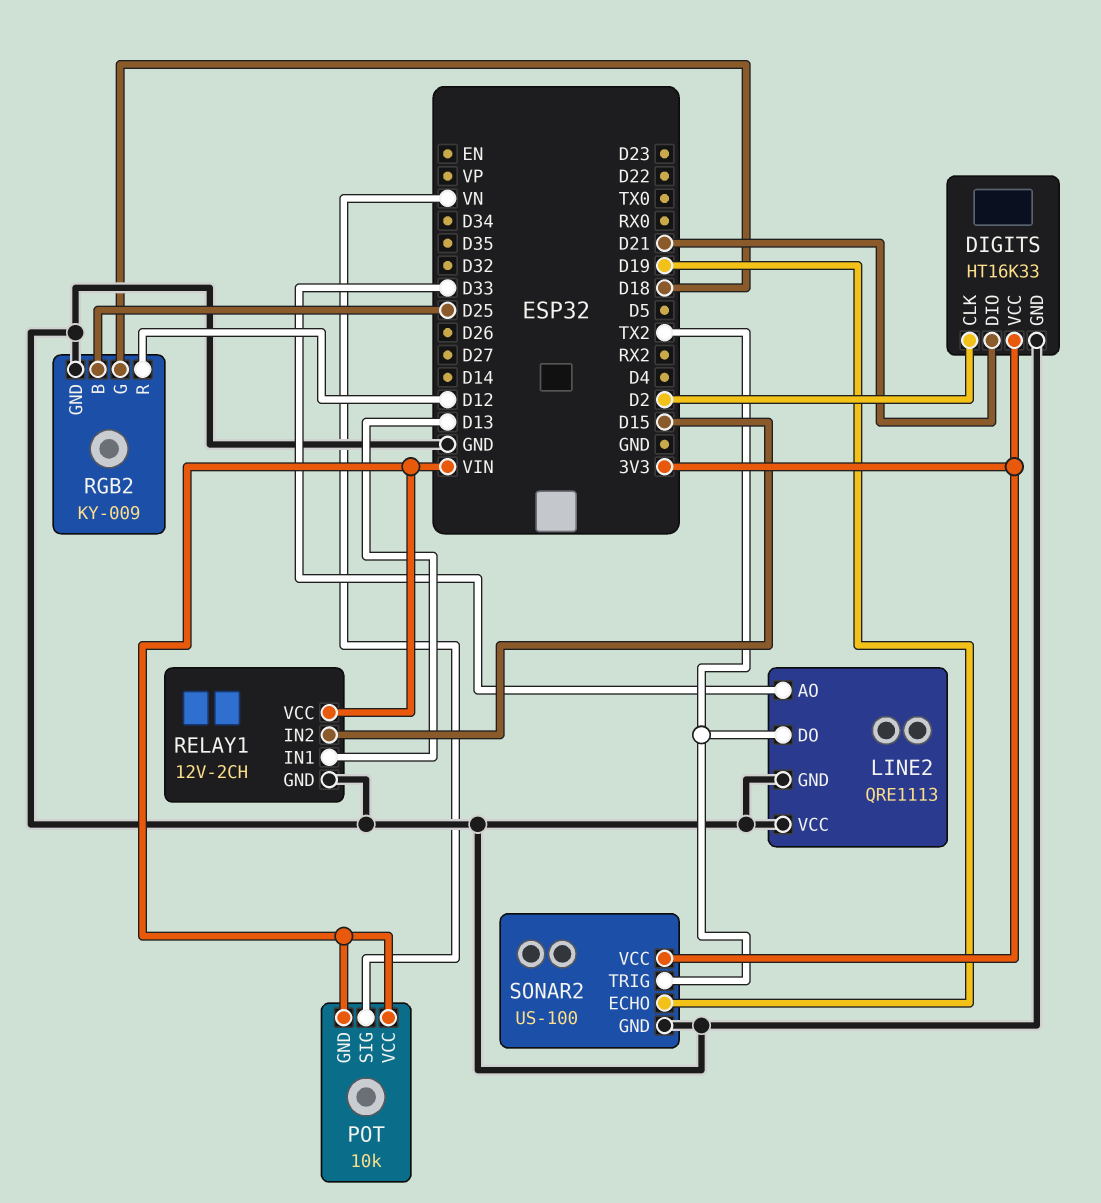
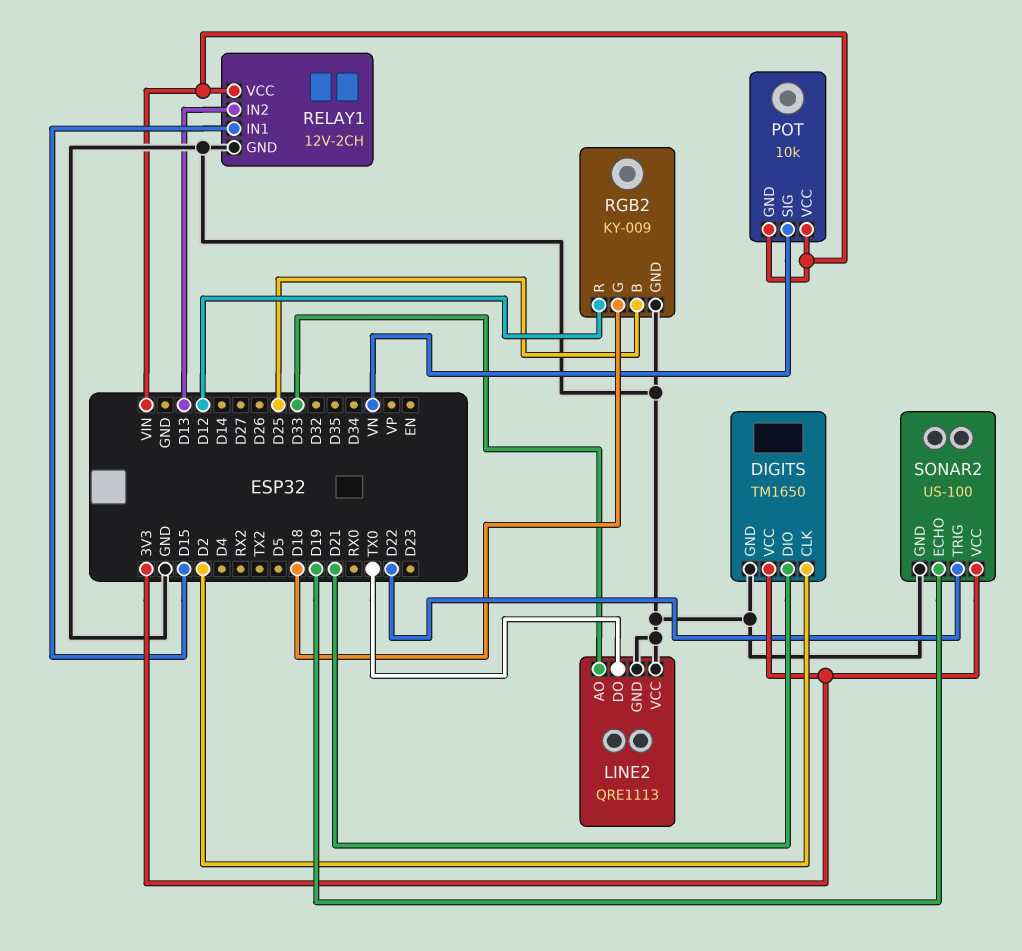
DIGITS: HT16K33 -> TM1650
LINE2 pin DO: TX2 -> TX0
RELAY1 pin IN1: D13 -> D15
RELAY1 pin IN2: D15 -> D13
SONAR2 pin TRIG: TX2 -> D22

